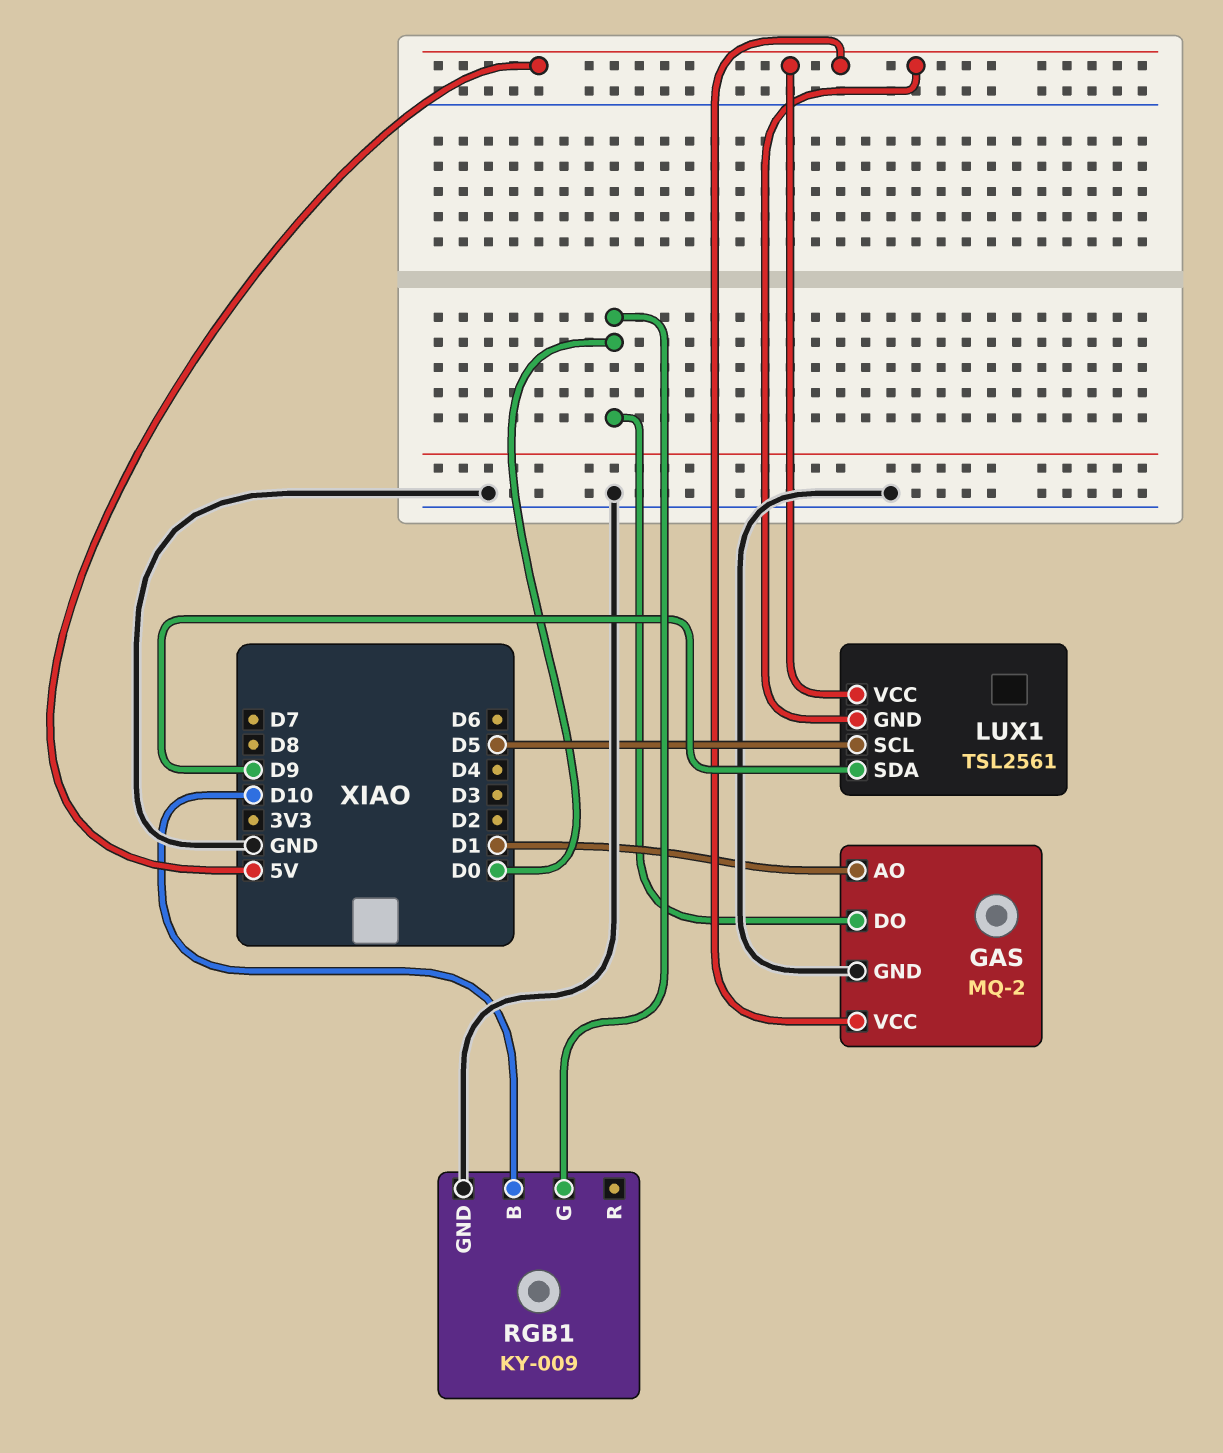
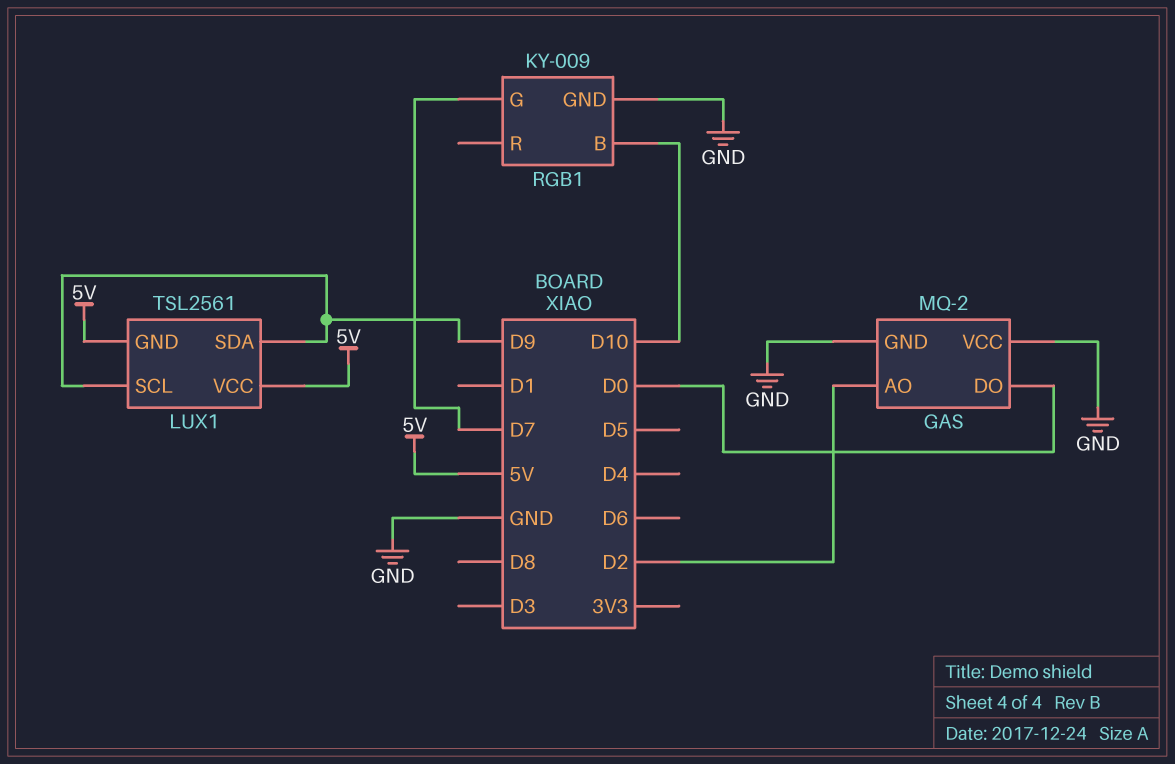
GAS pin AO: D1 -> D2
GAS pin VCC: 5V -> GND
LUX1 pin SCL: D5 -> D9
RGB1 pin G: D0 -> D7

